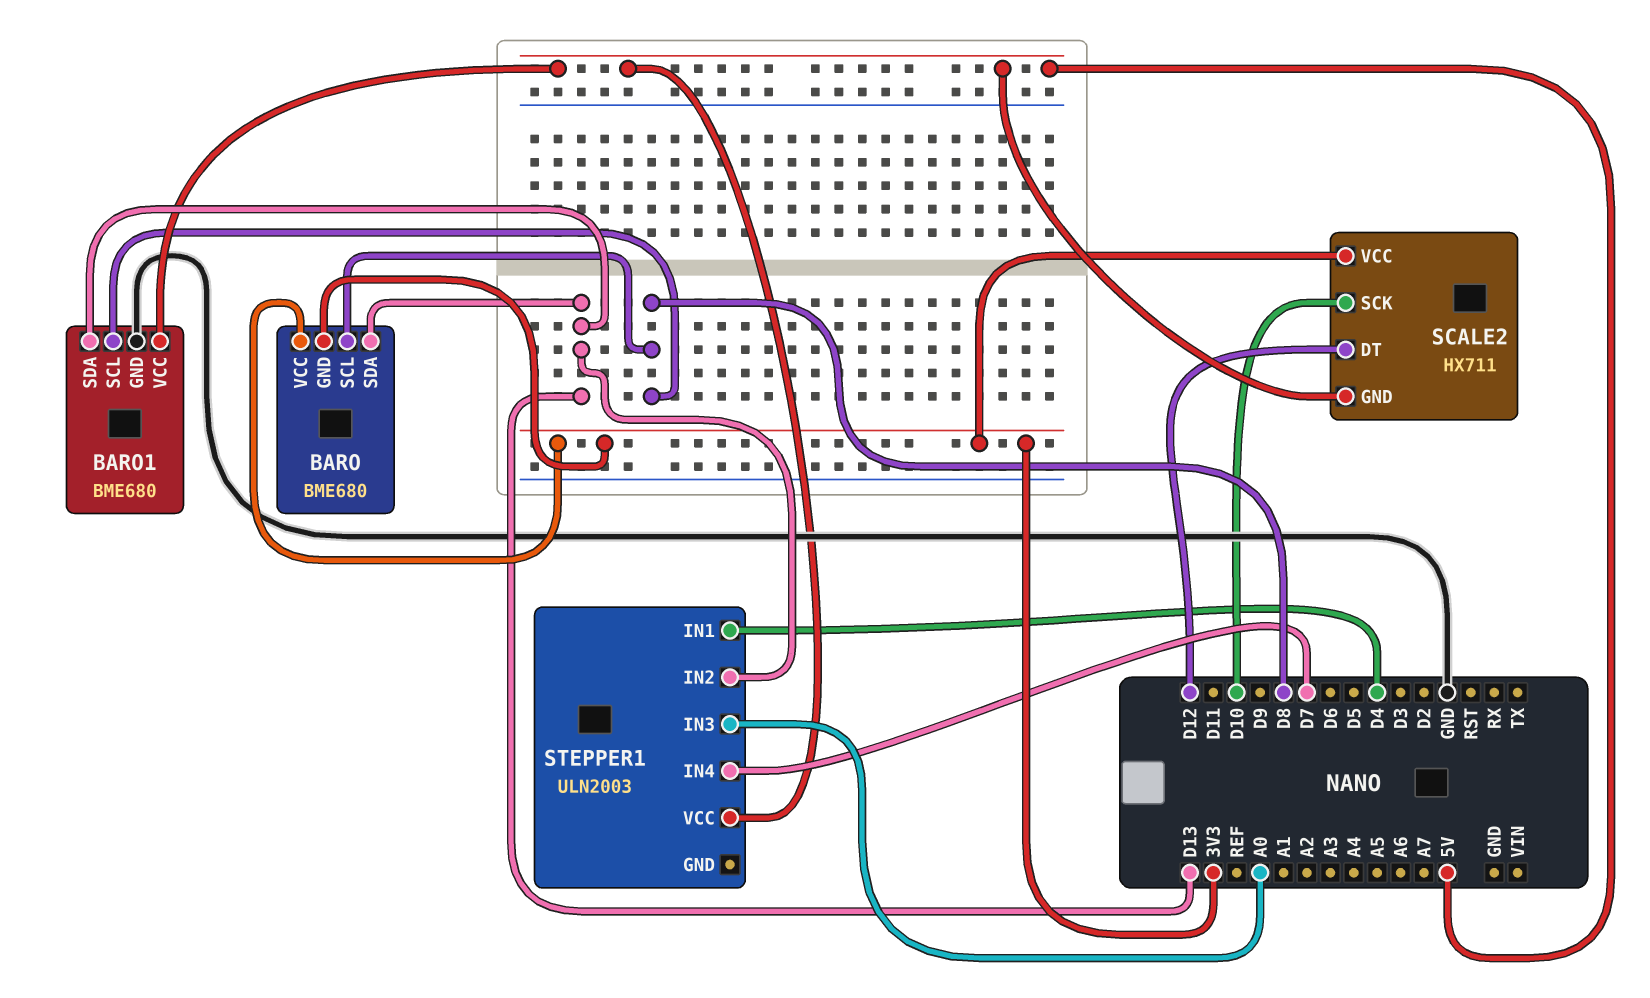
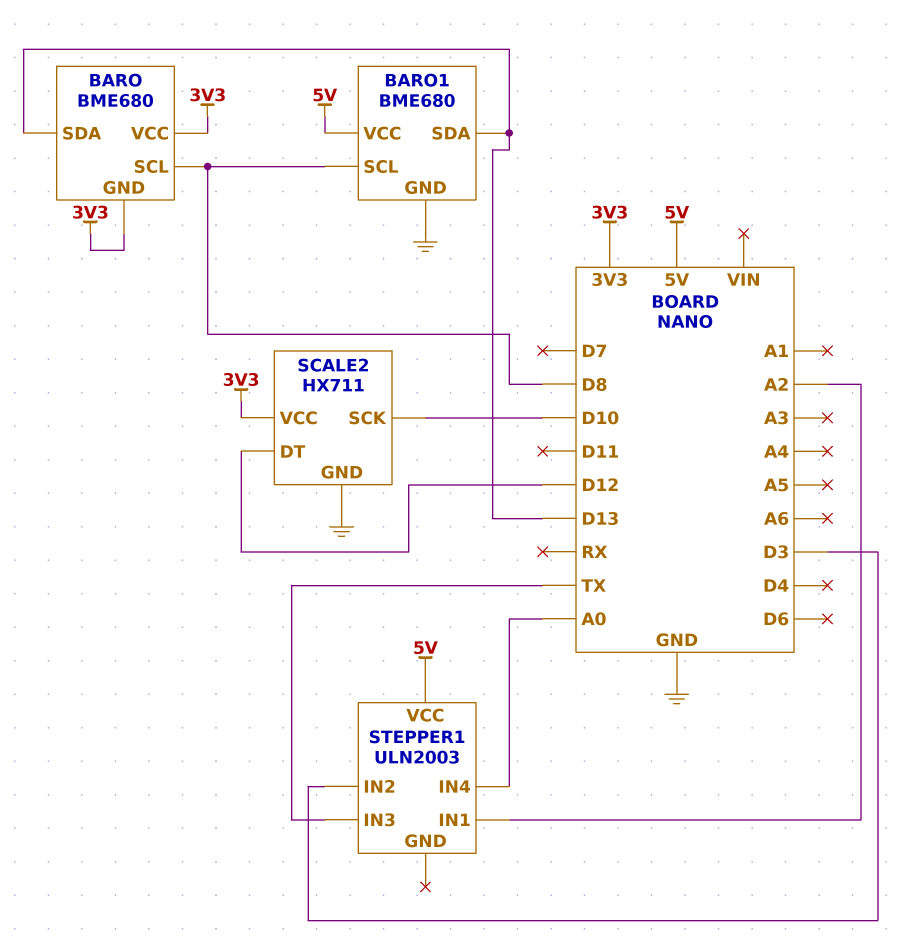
SCALE2 pin GND: 5V -> GND
STEPPER1 pin IN1: D4 -> A2
STEPPER1 pin IN2: D13 -> D3
STEPPER1 pin IN3: A0 -> TX
STEPPER1 pin IN4: D7 -> A0

